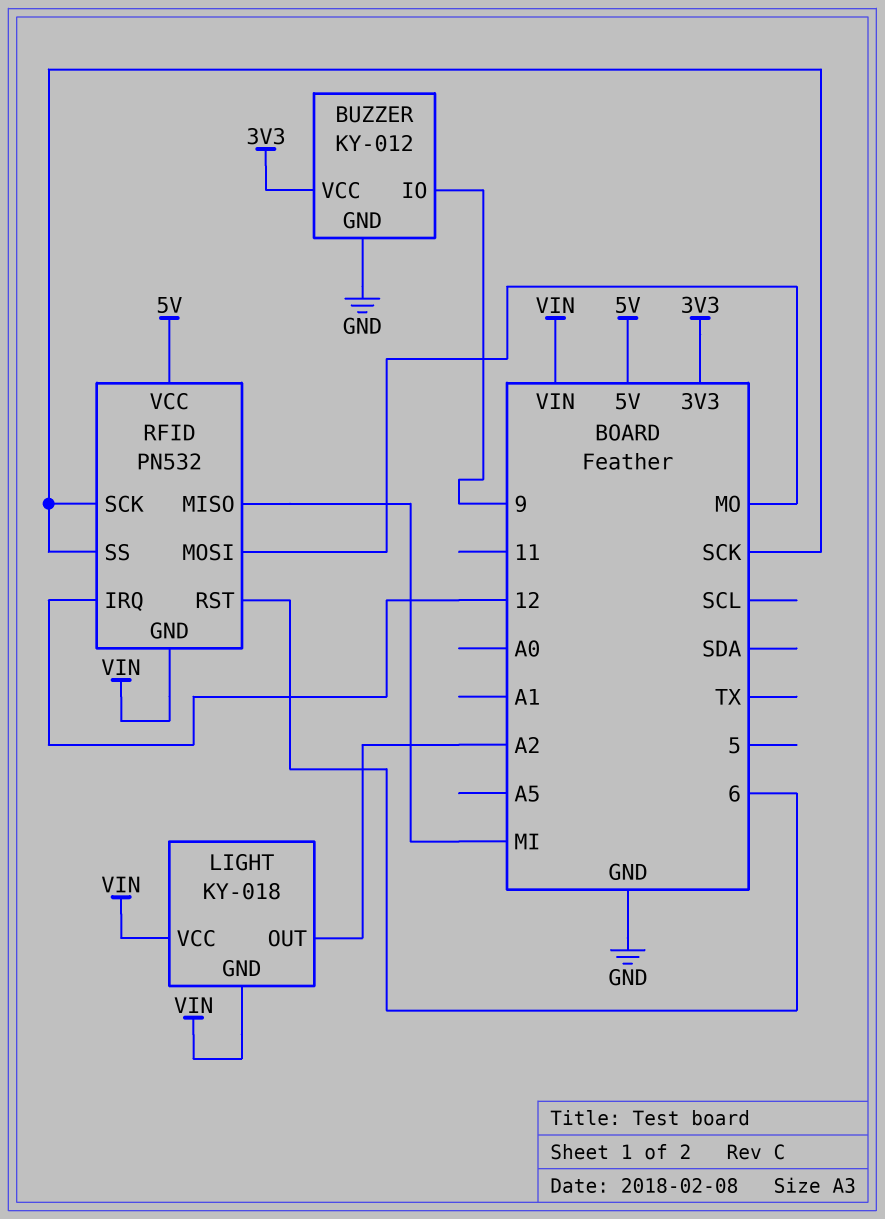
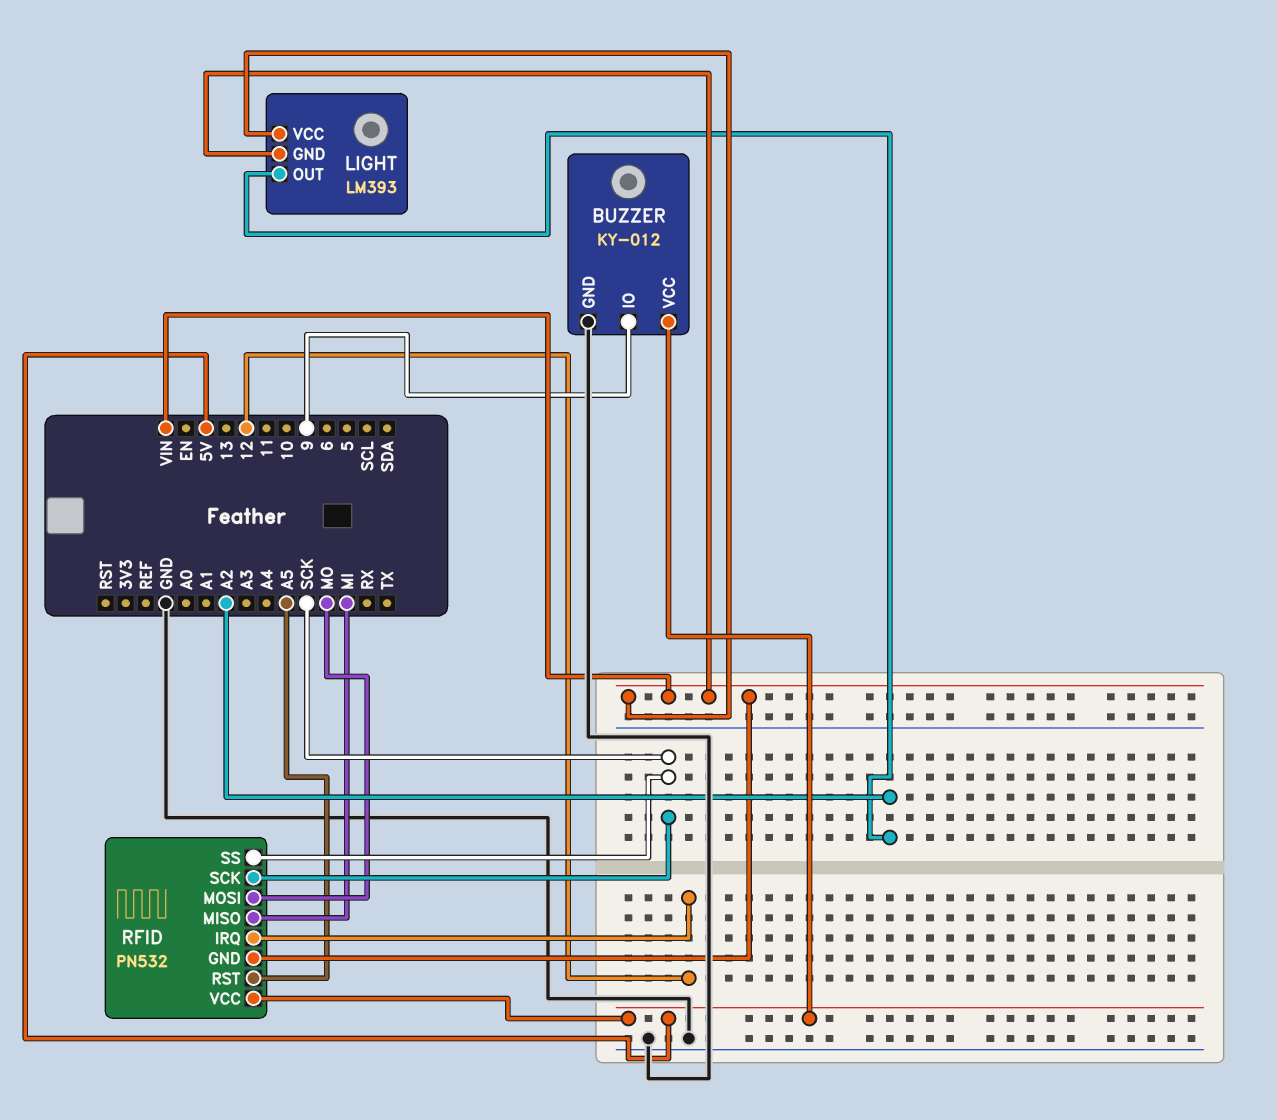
BUZZER pin VCC: 3V3 -> 5V
LIGHT: KY-018 -> LM393
RFID pin RST: 6 -> A5

